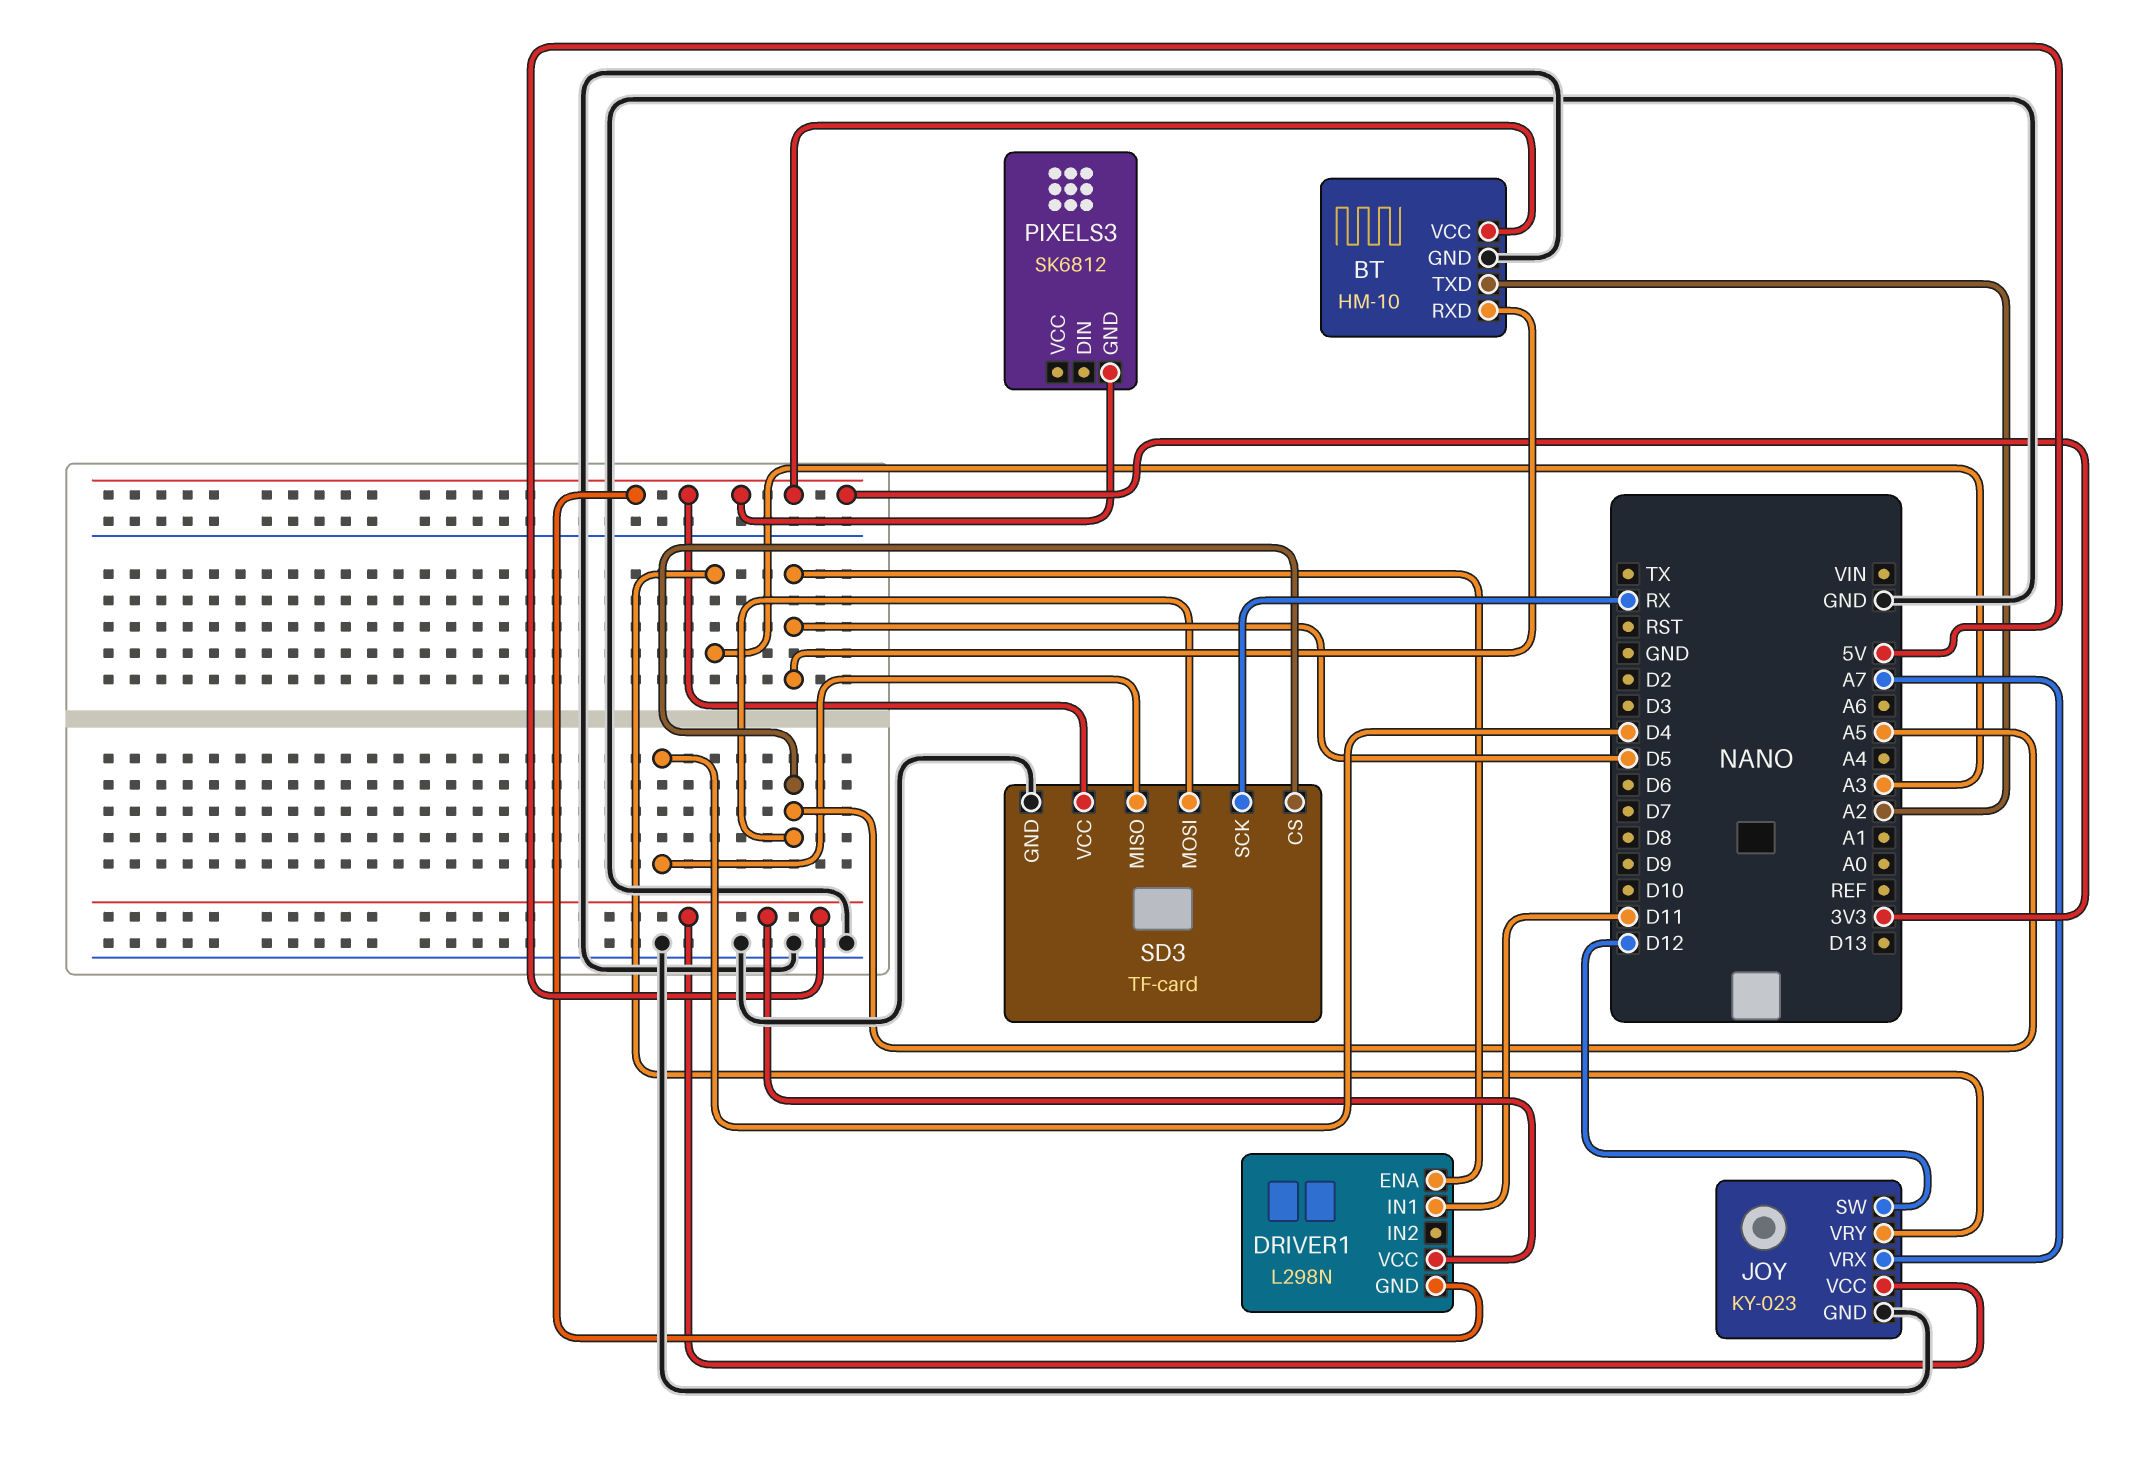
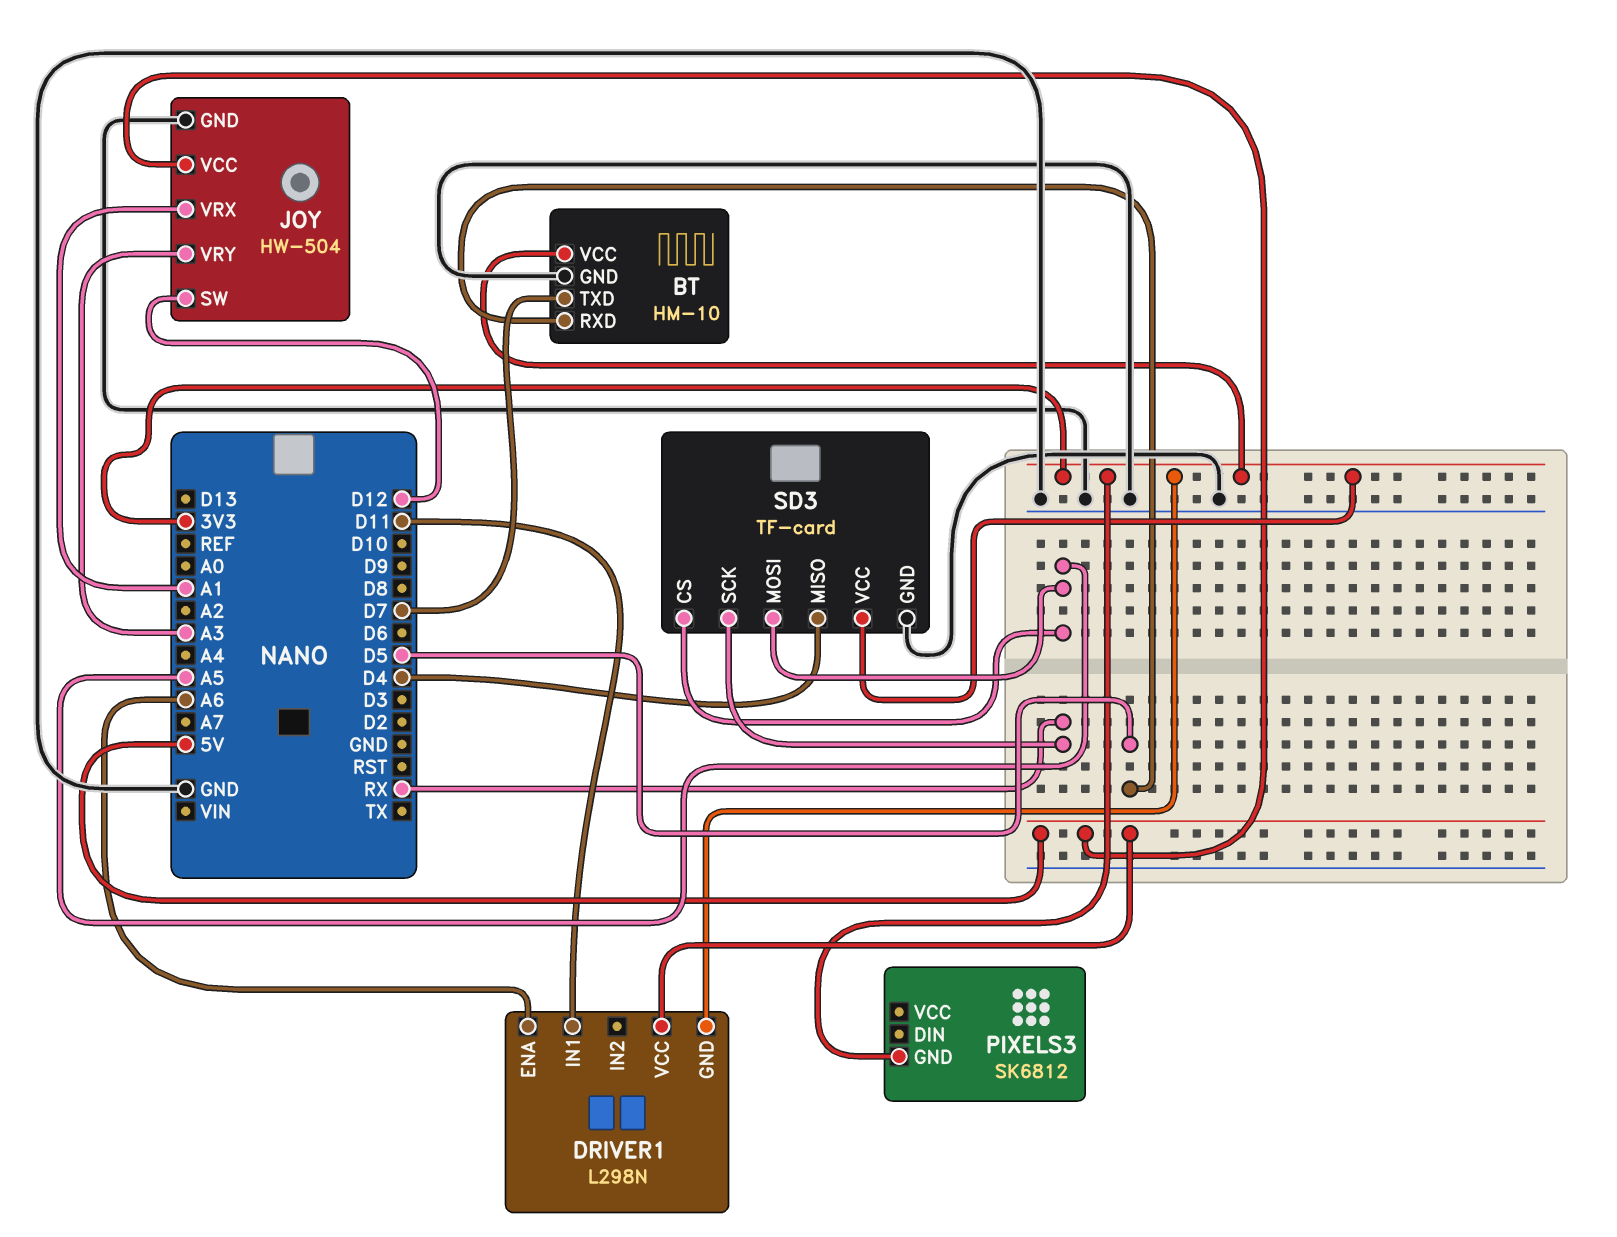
BT pin TXD: A2 -> D7
DRIVER1 pin ENA: D5 -> A6
JOY: KY-023 -> HW-504
JOY pin VRX: A7 -> A1

